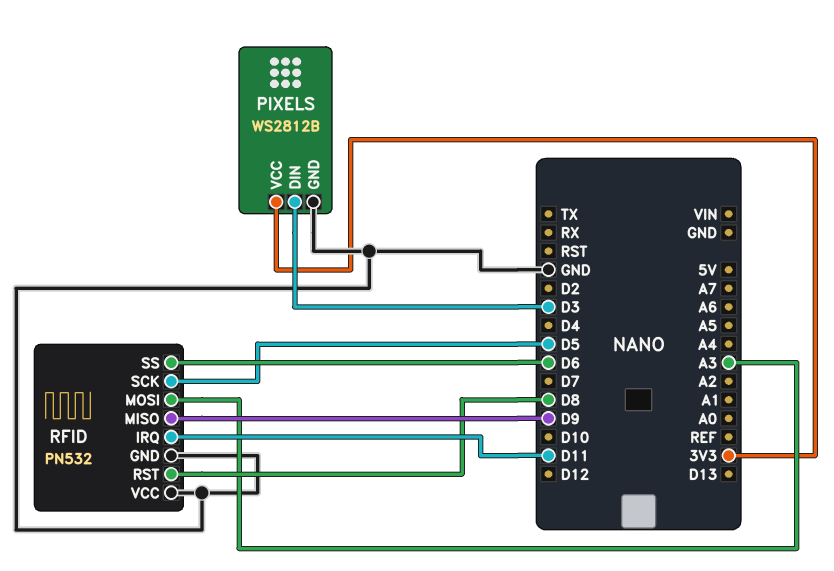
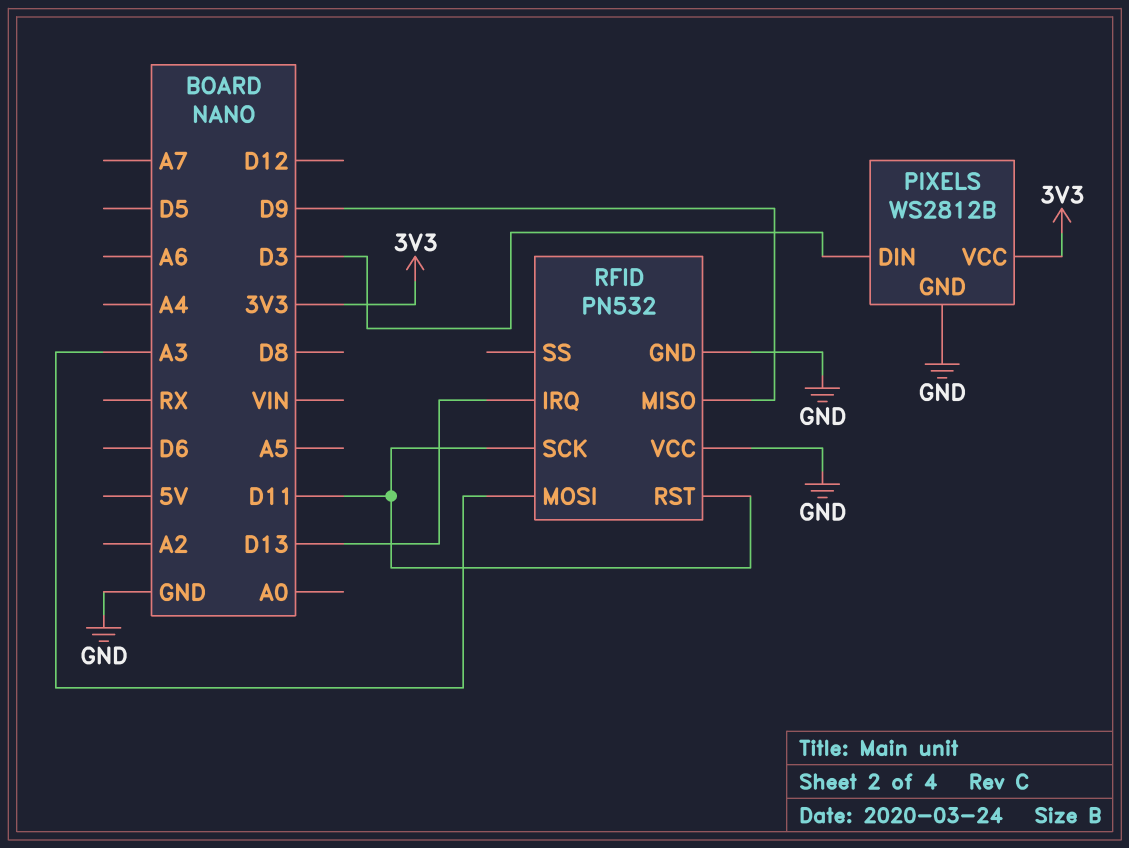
RFID pin IRQ: D11 -> D13
RFID pin RST: D8 -> D11
RFID pin SCK: D5 -> D11
RFID pin SS: D6 -> none

